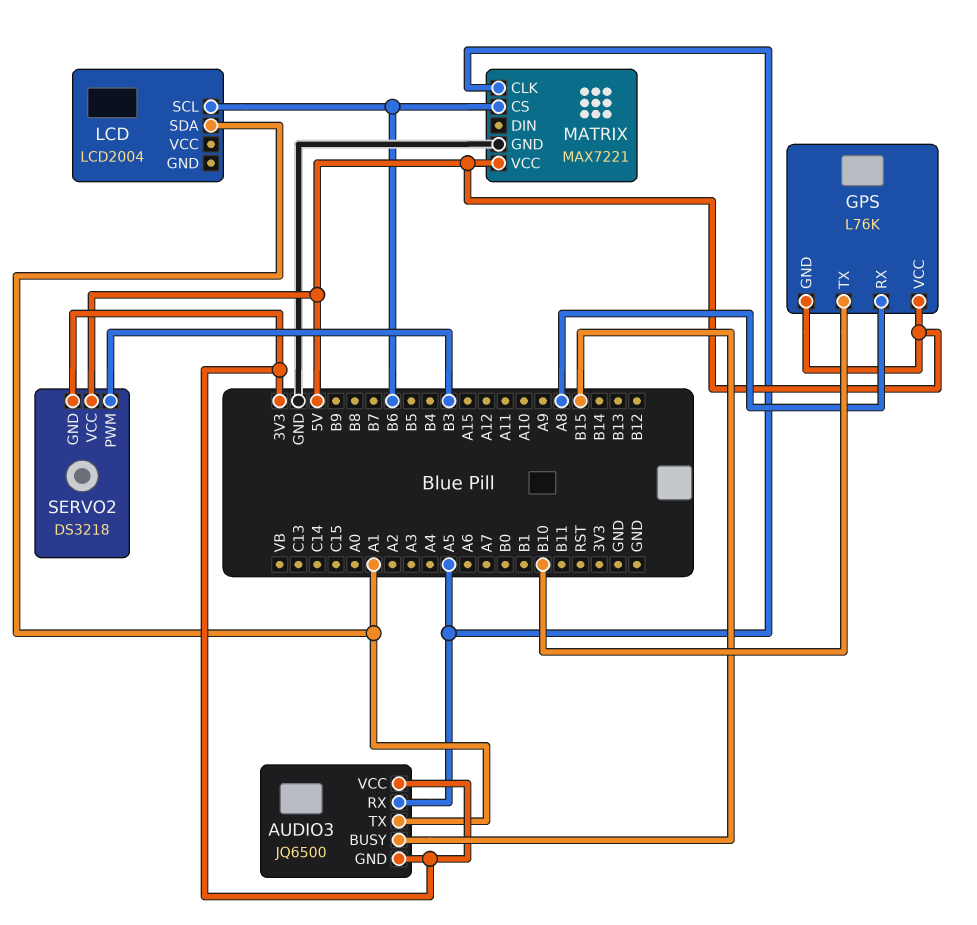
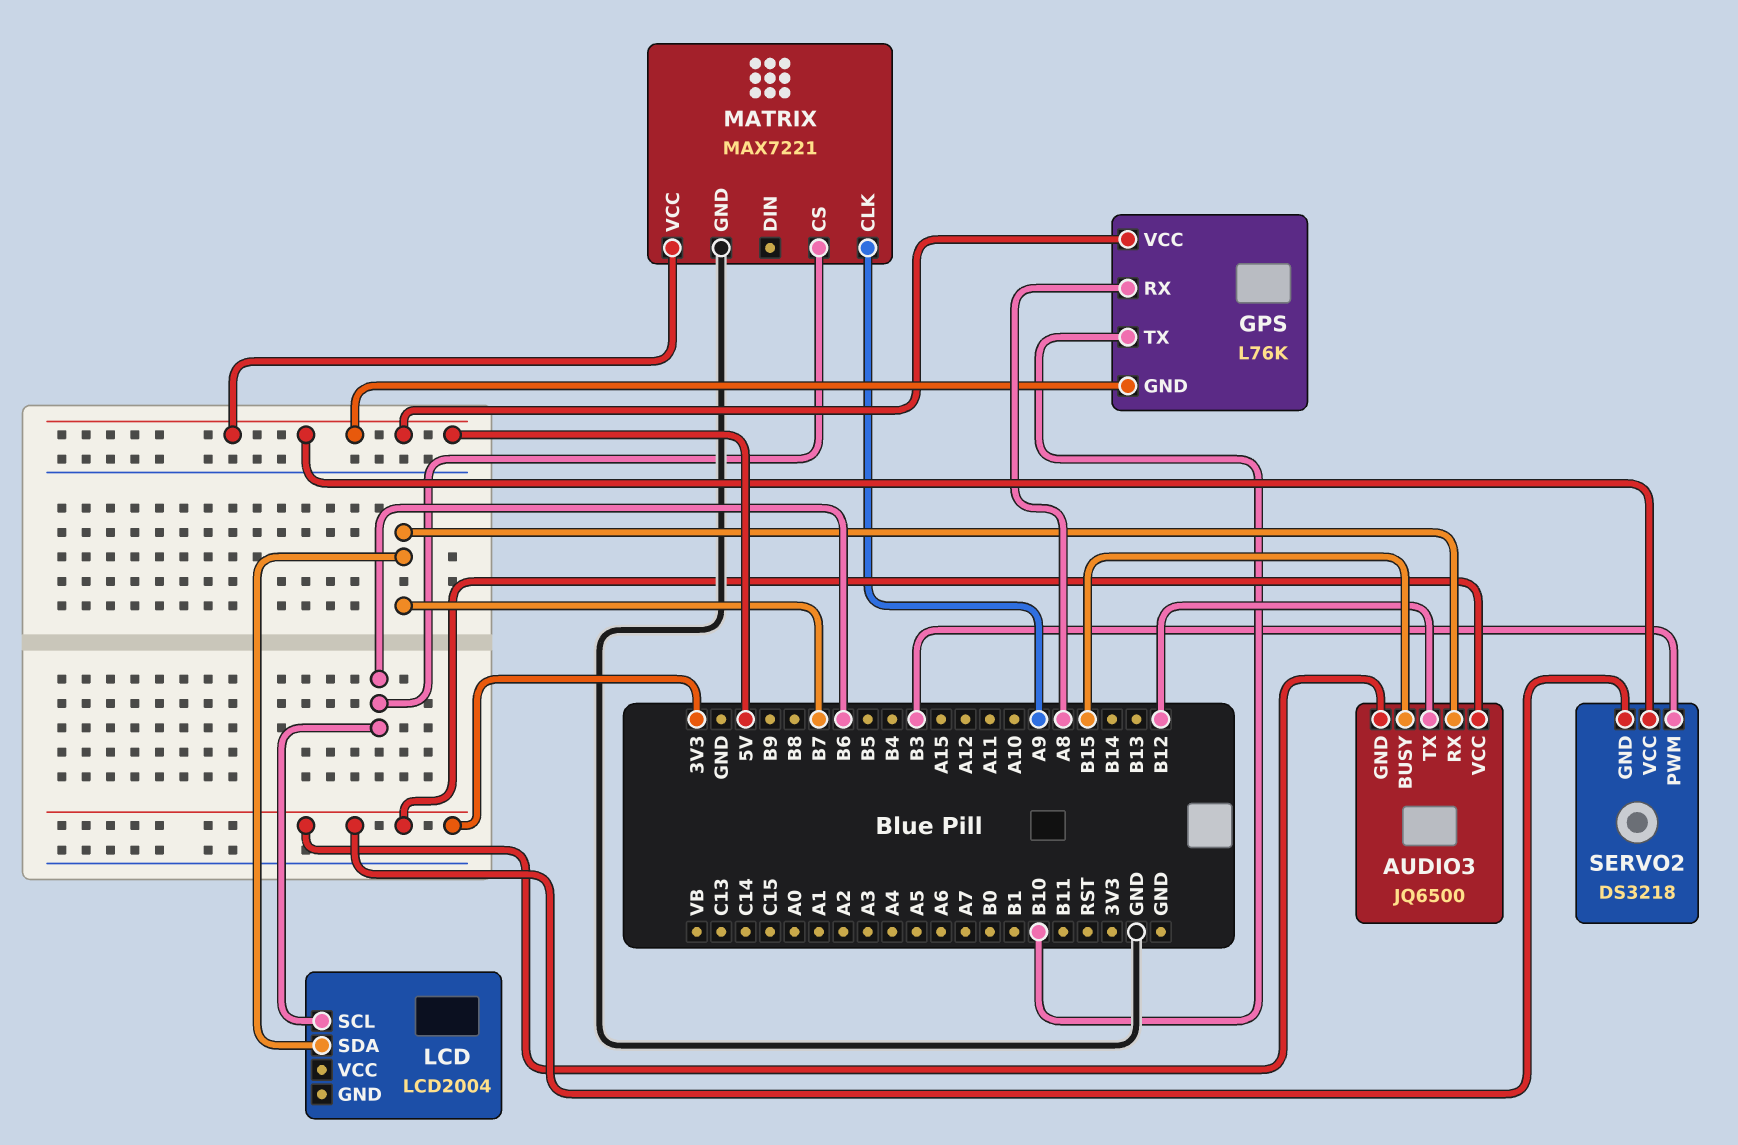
AUDIO3 pin RX: A5 -> B7
AUDIO3 pin TX: A1 -> B12
LCD pin SDA: A1 -> B7
MATRIX pin CLK: A5 -> A9

